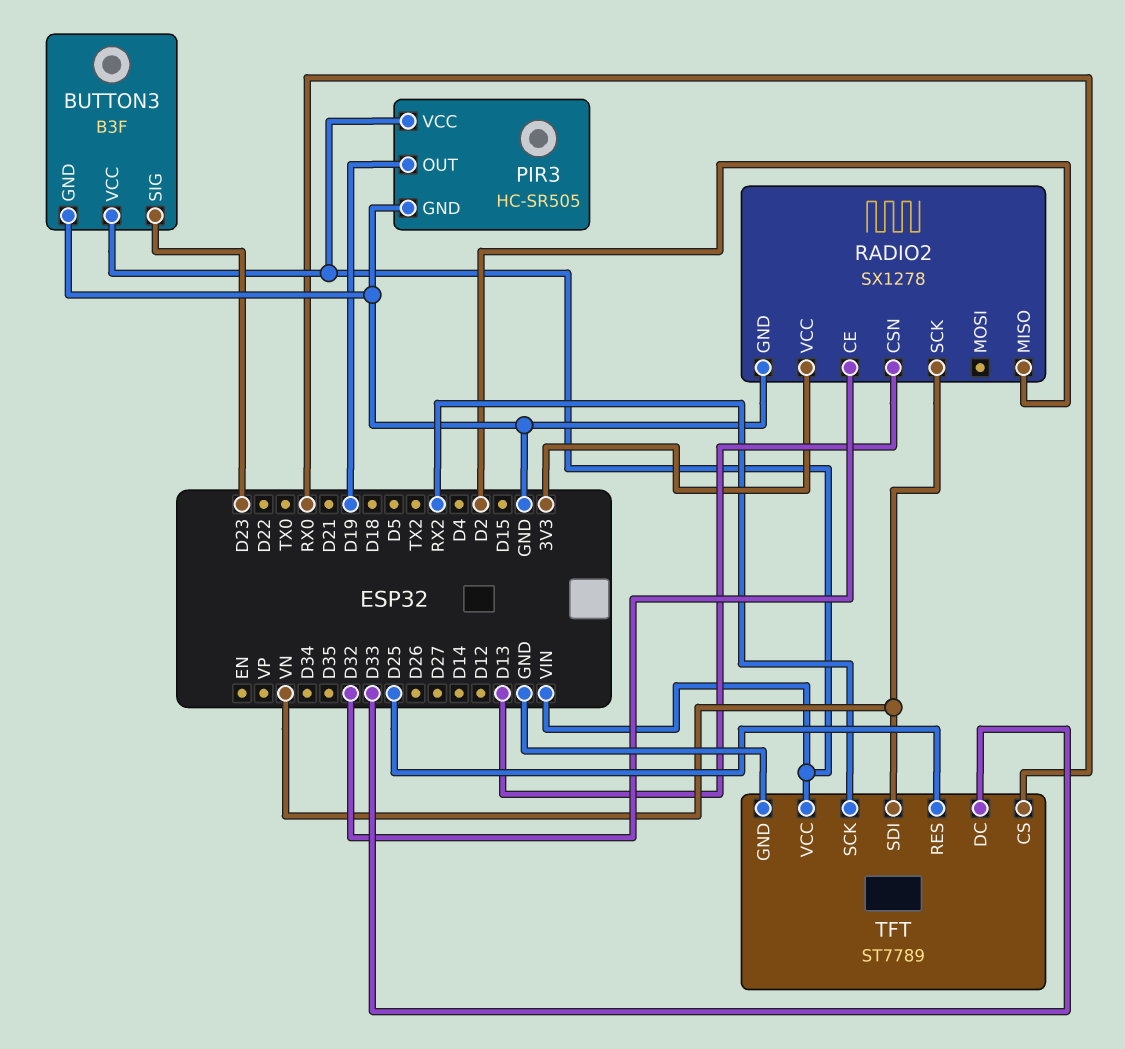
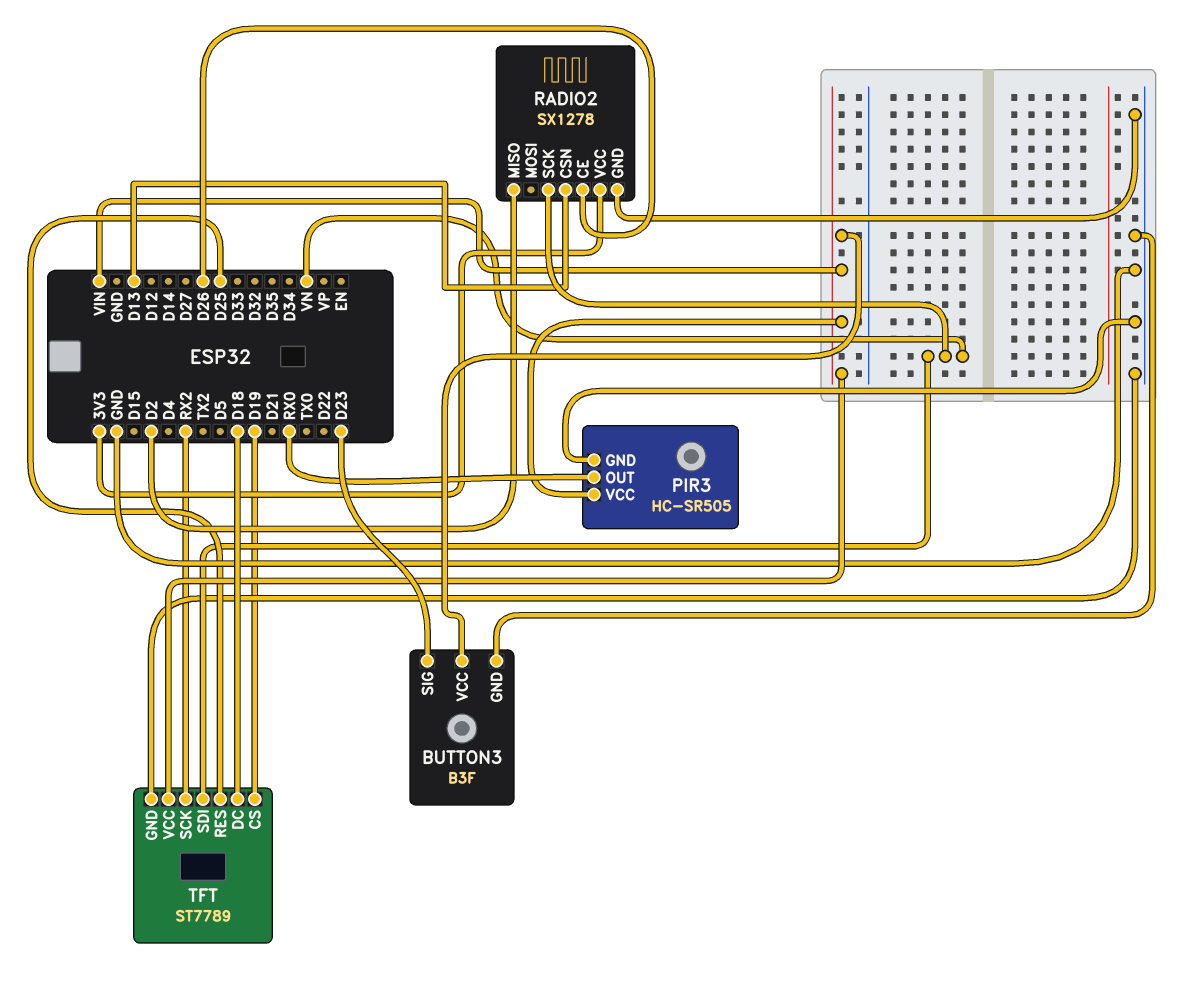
PIR3 pin OUT: D19 -> RX0
RADIO2 pin CE: D32 -> D26
TFT pin CS: RX0 -> D19
TFT pin DC: D33 -> D18

